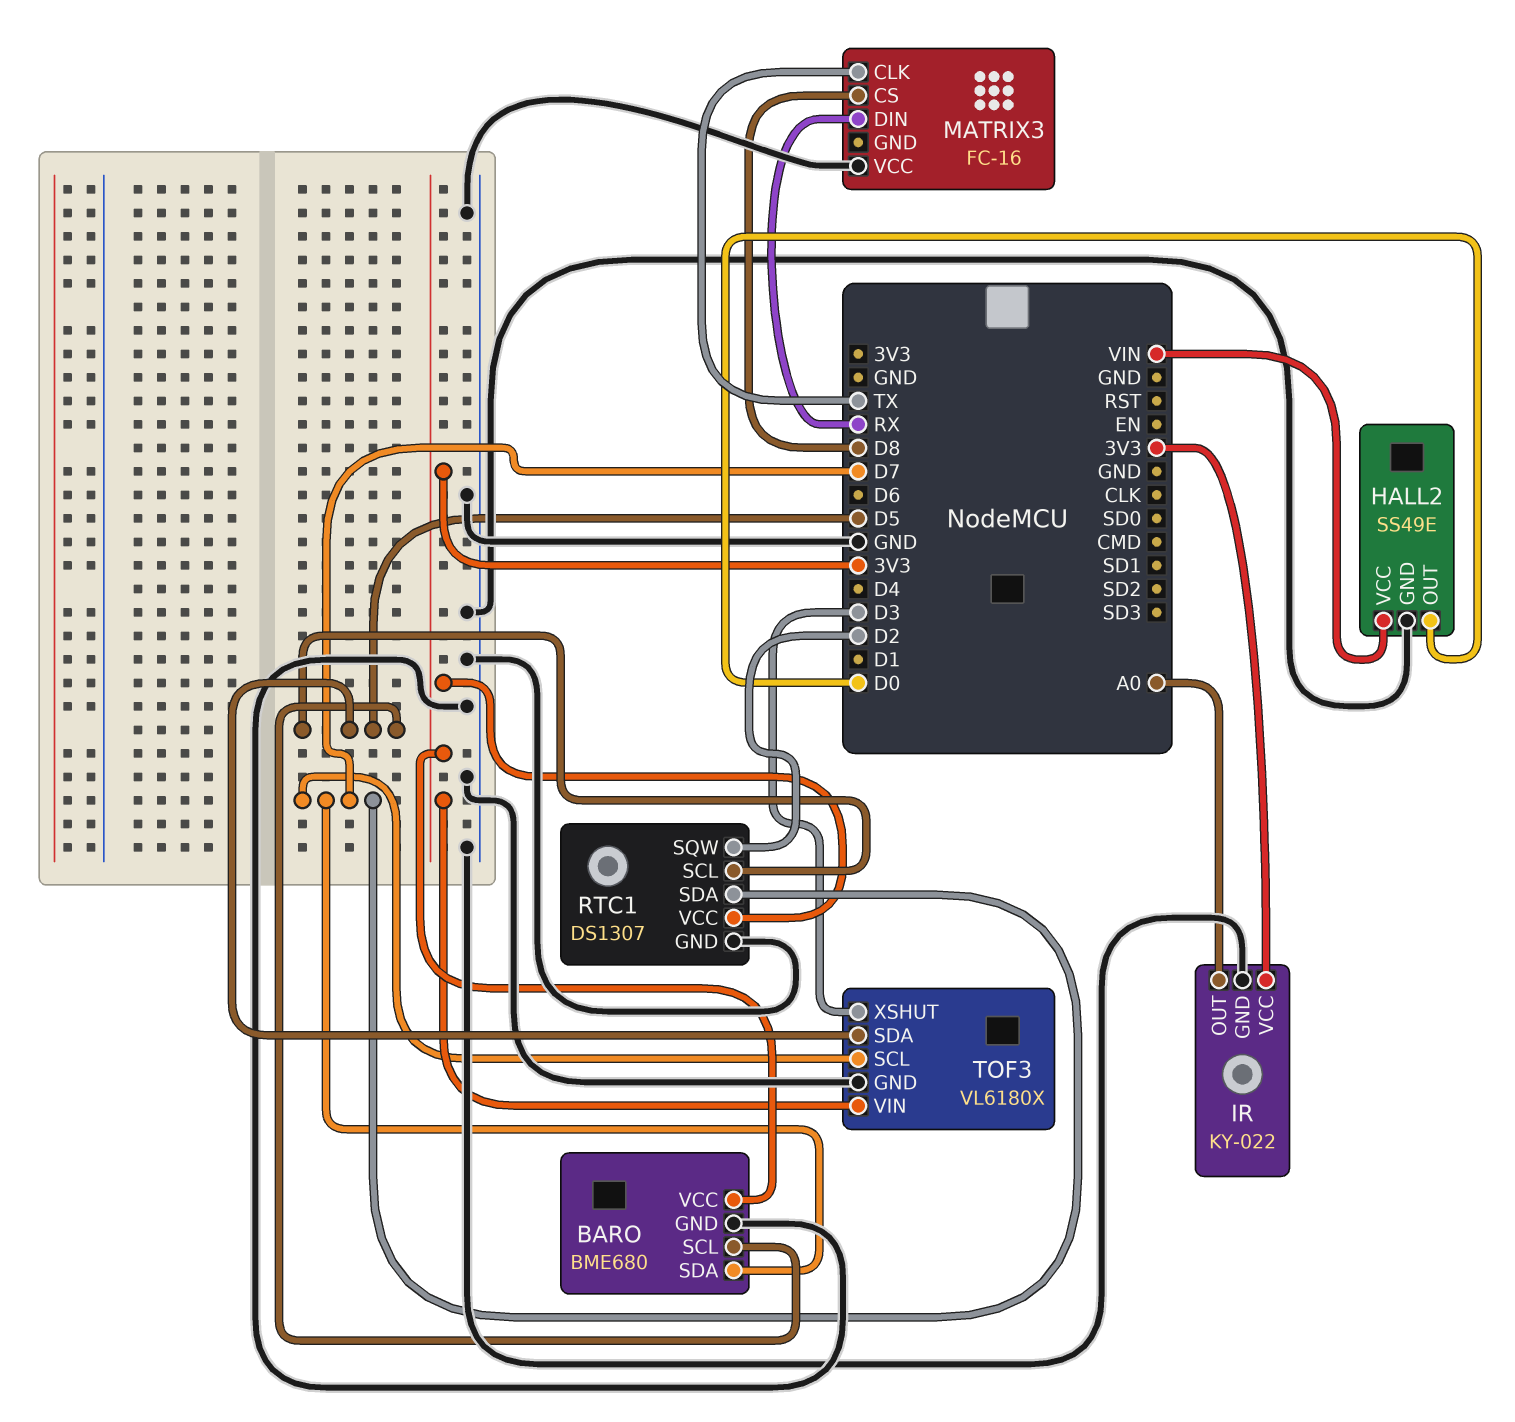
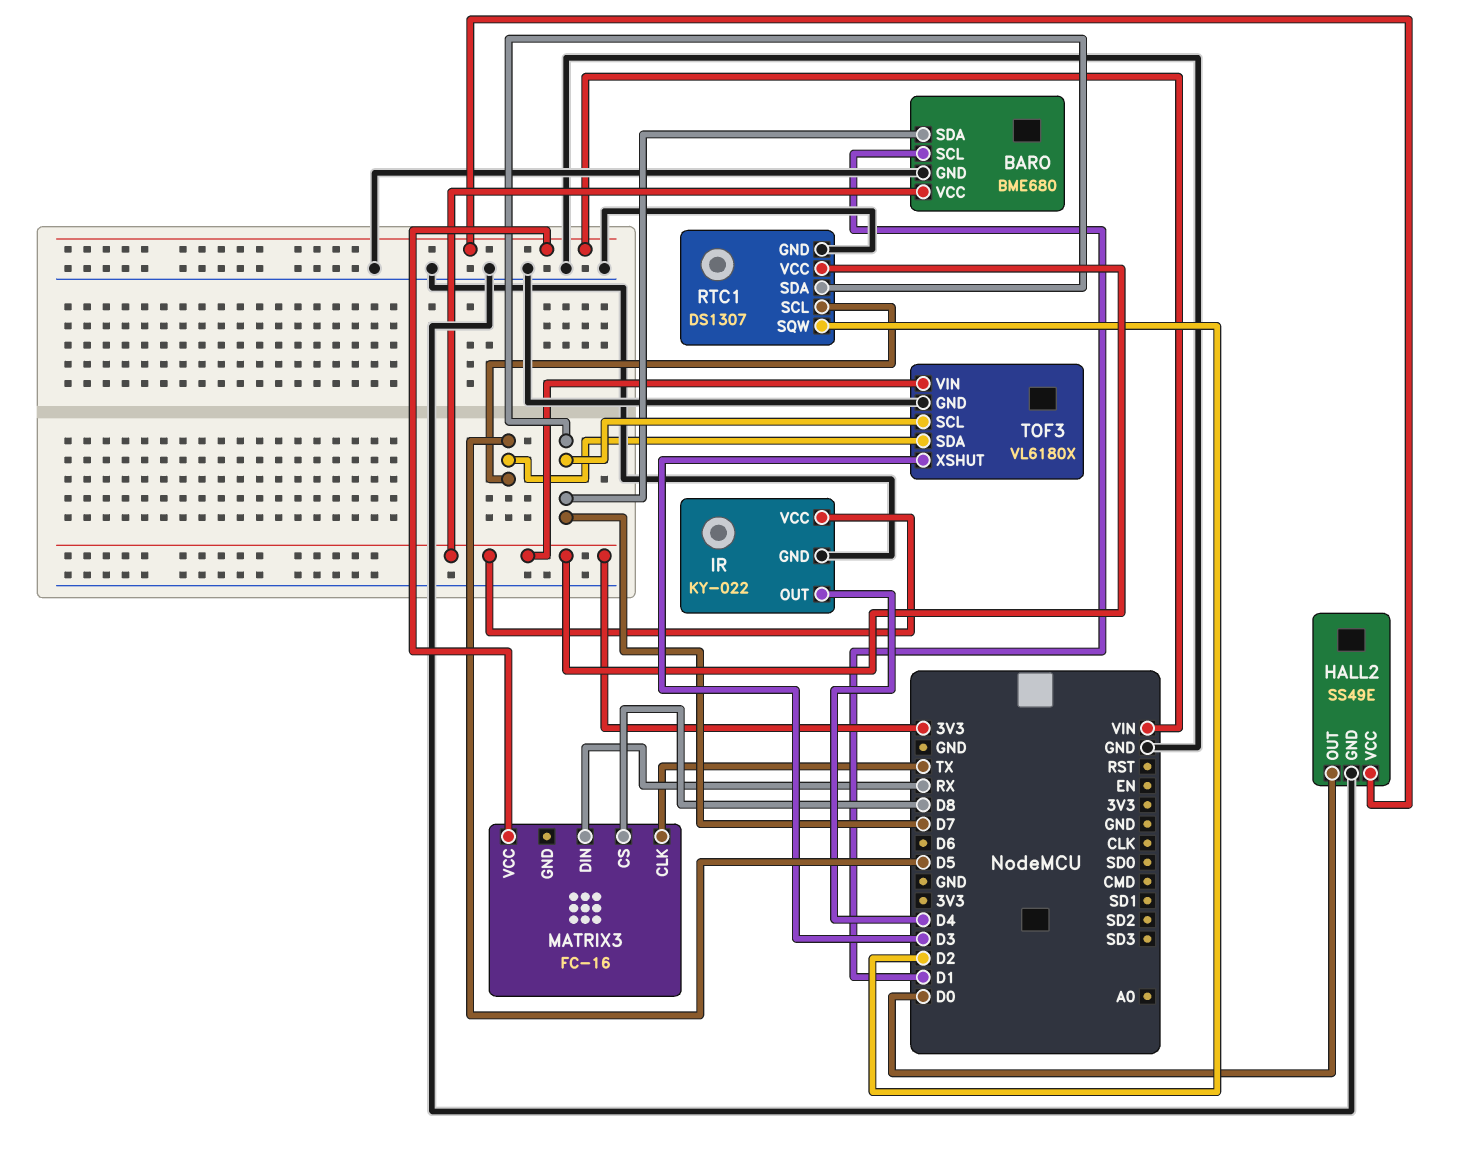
BARO pin SCL: D5 -> D1
IR pin OUT: A0 -> D4
MATRIX3 pin VCC: GND -> VIN

